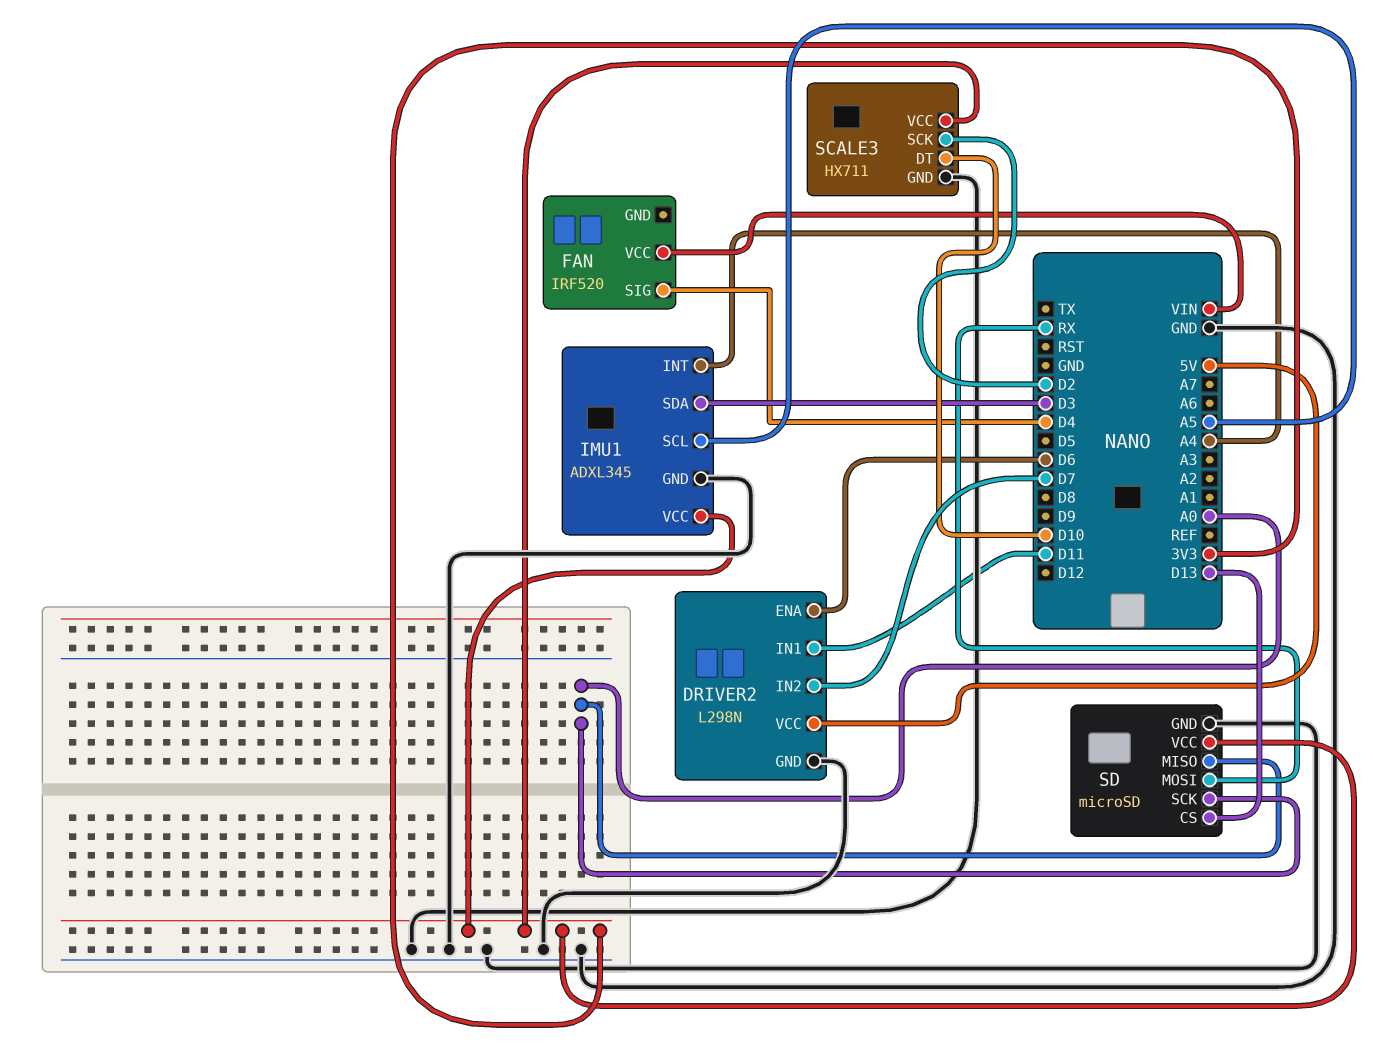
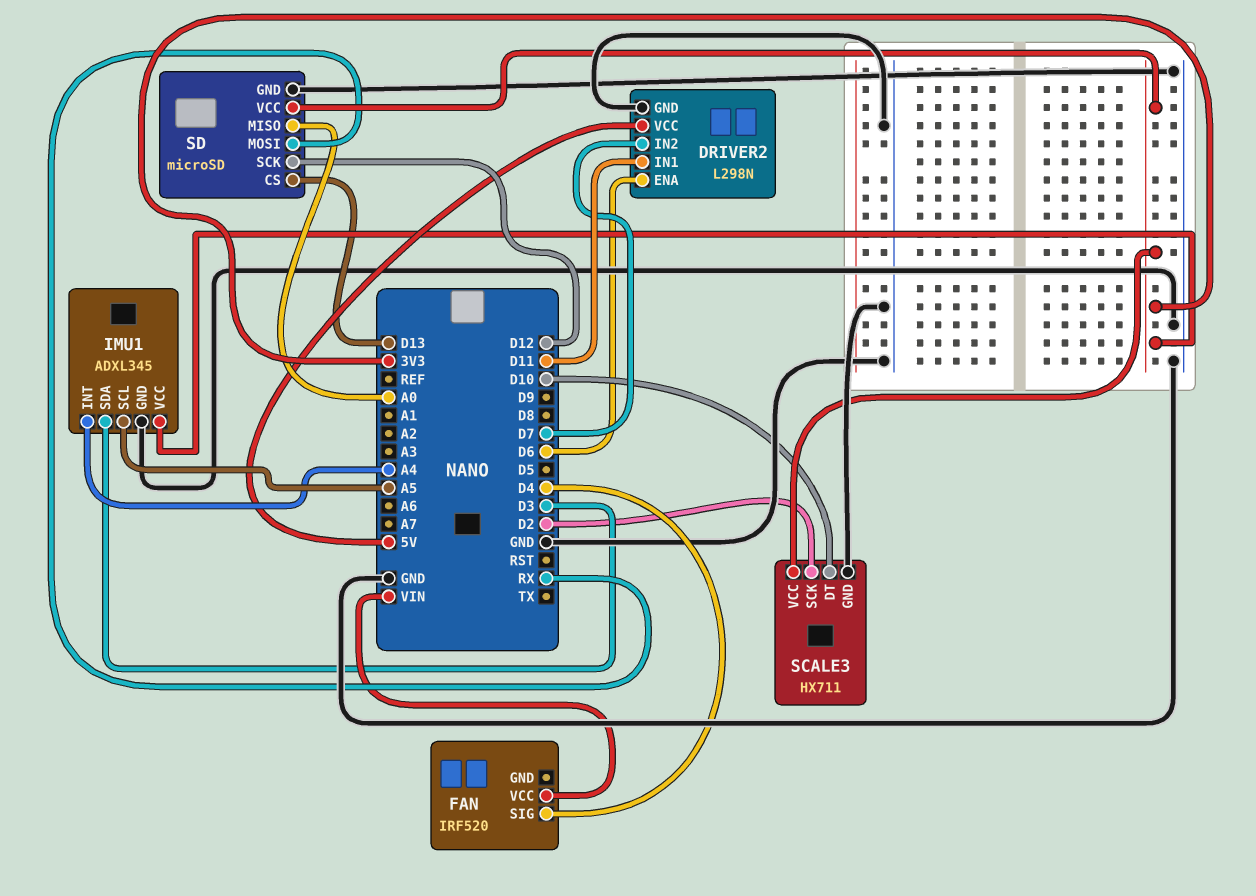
SD pin SCK: A0 -> D12

